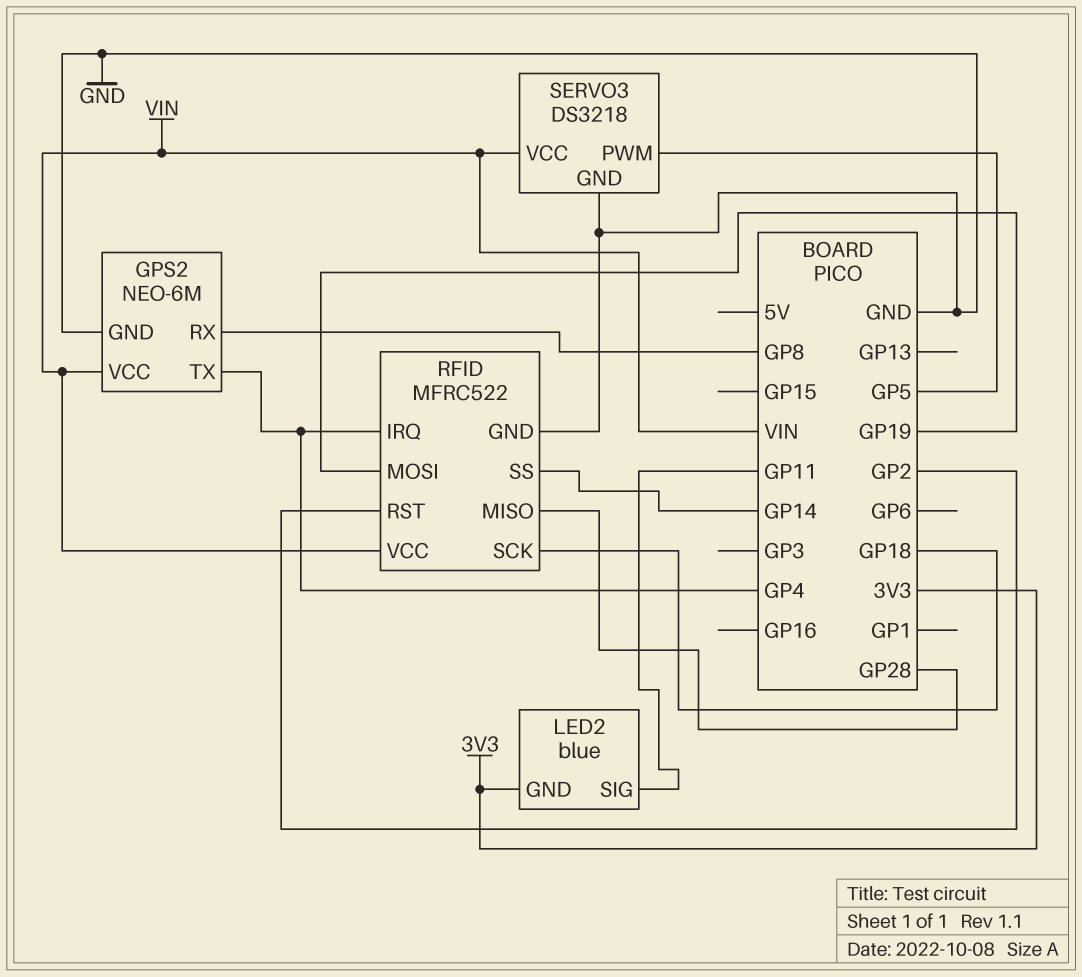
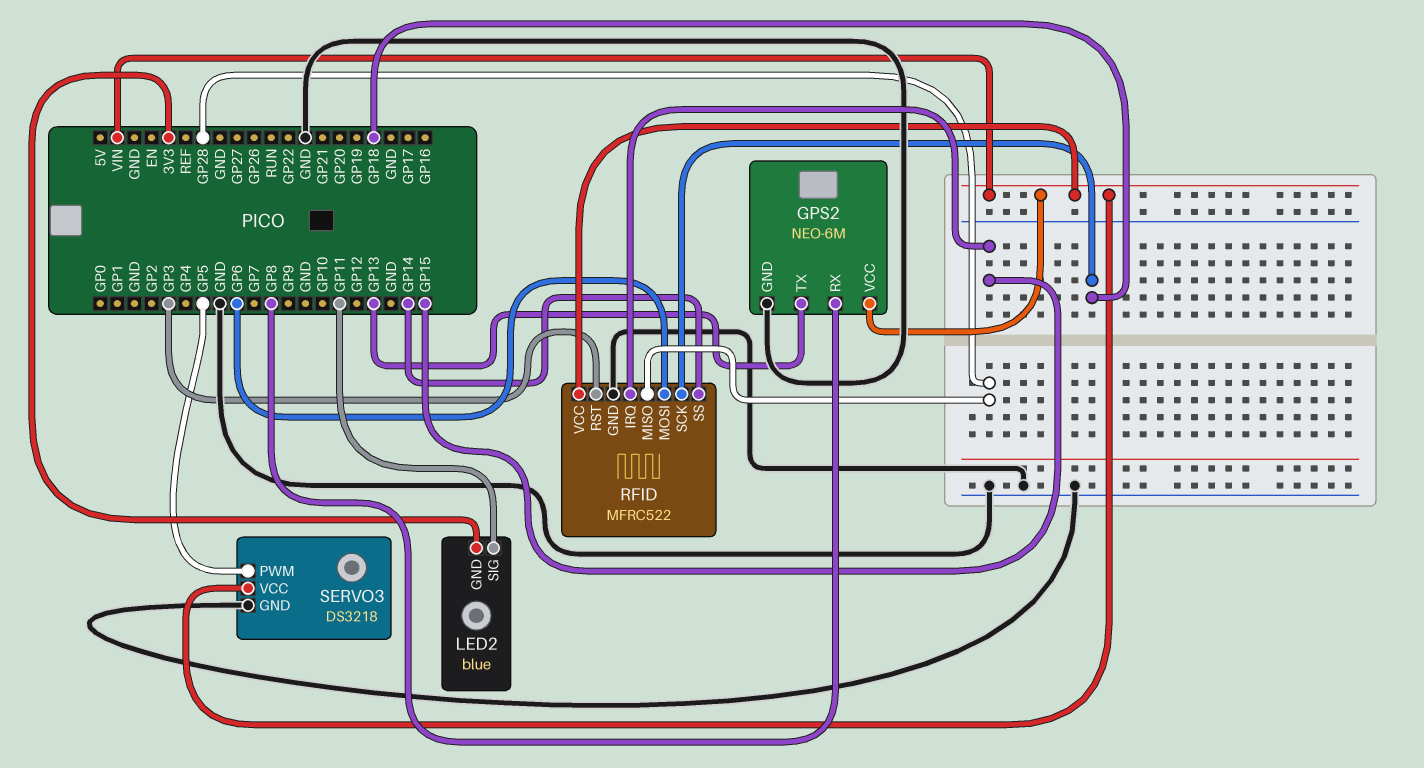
GPS2 pin TX: GP4 -> GP13
RFID pin IRQ: GP4 -> GP15
RFID pin MOSI: GP19 -> GP6
RFID pin RST: GP2 -> GP3

